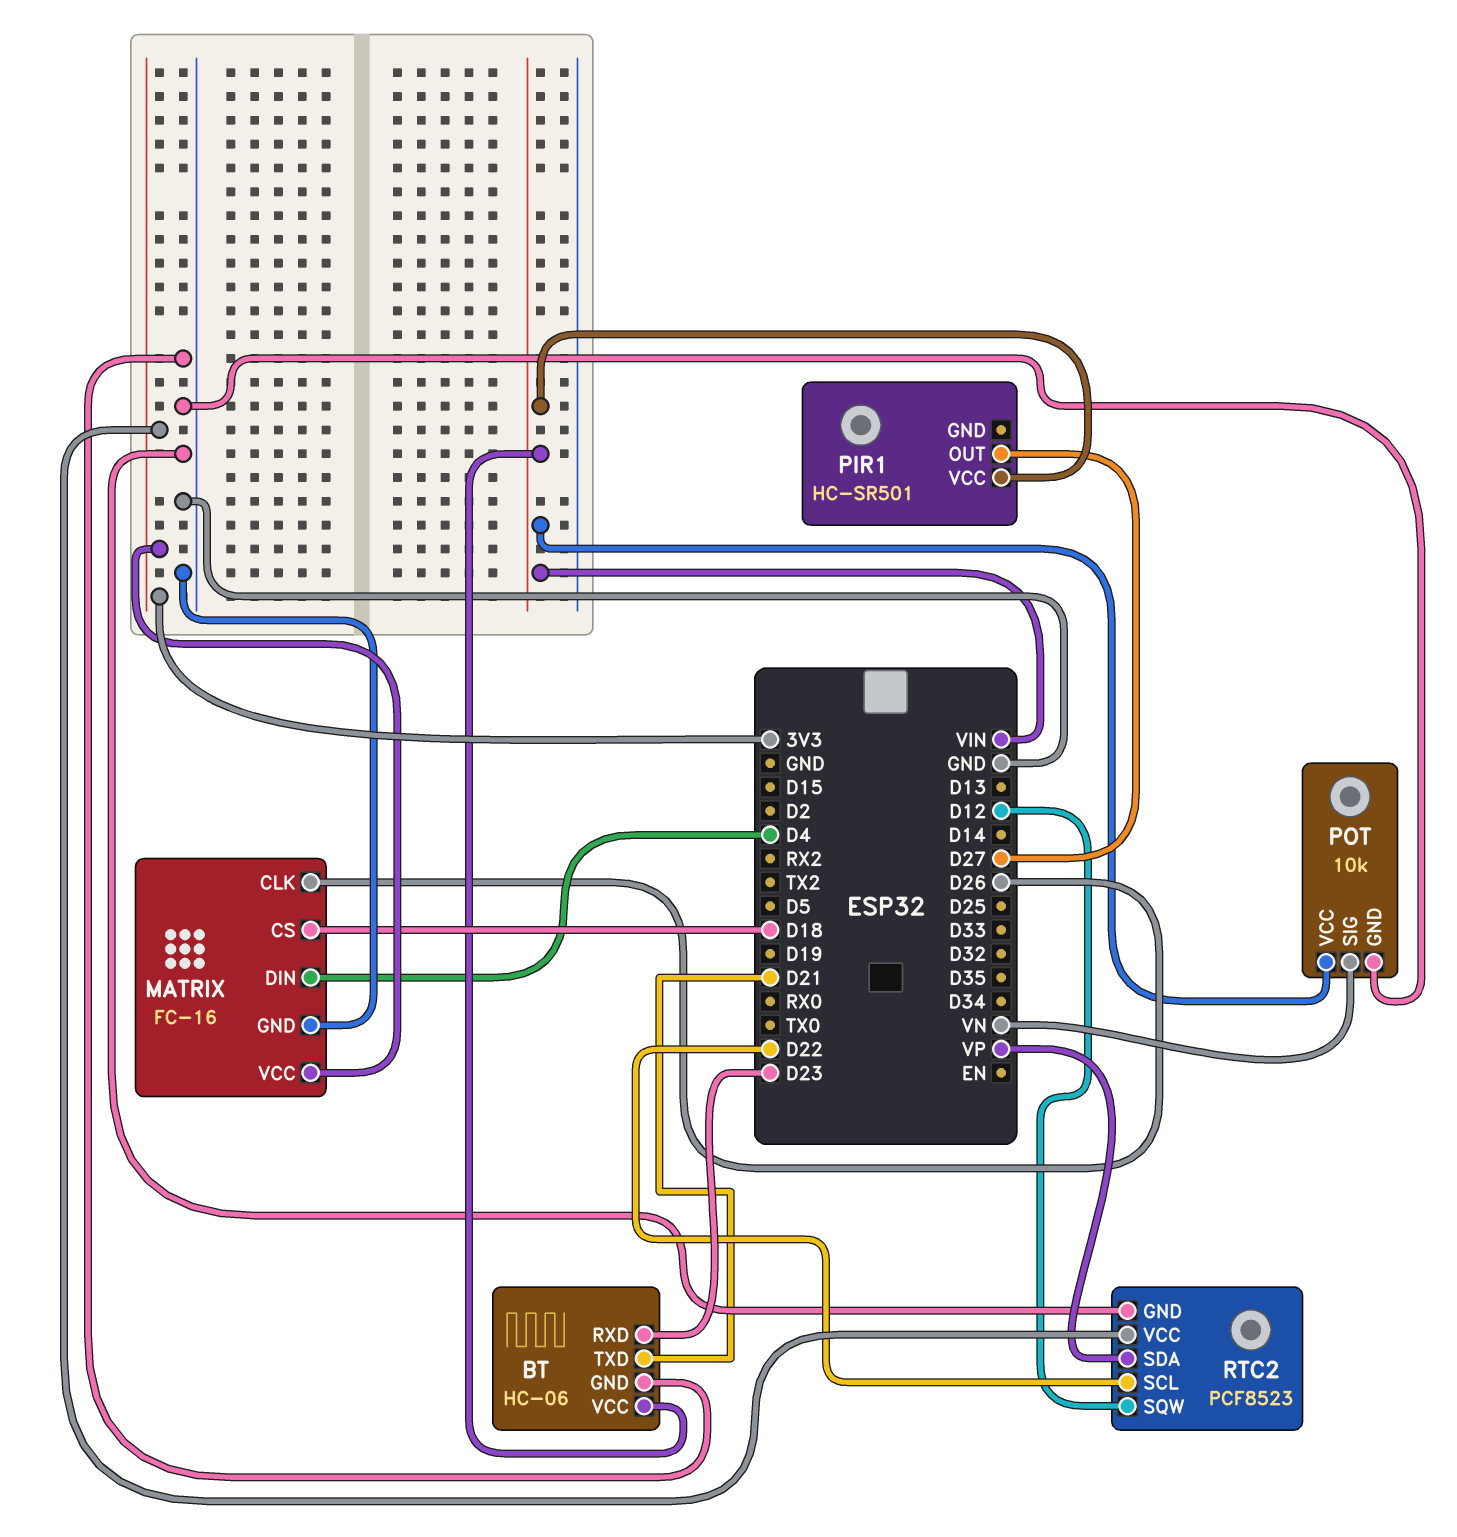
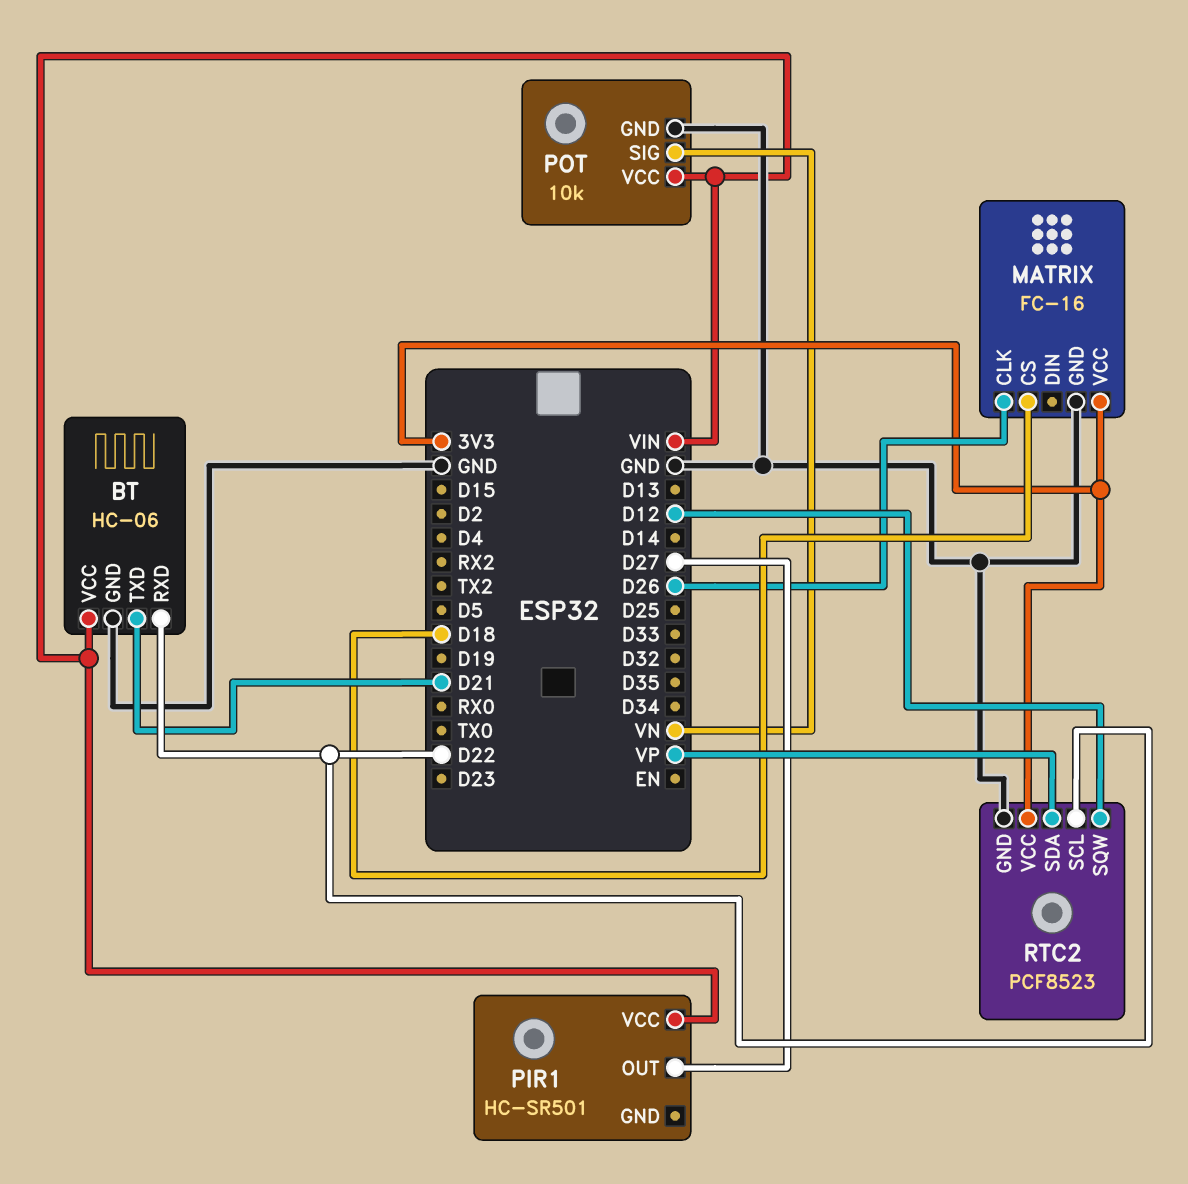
BT pin RXD: D23 -> D22
MATRIX pin DIN: D4 -> none

